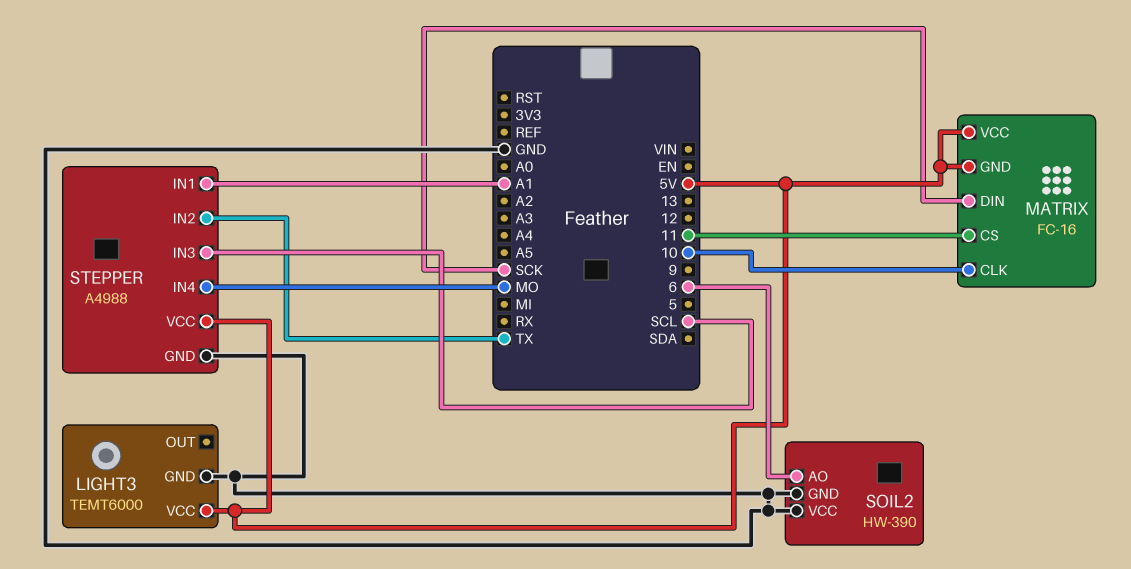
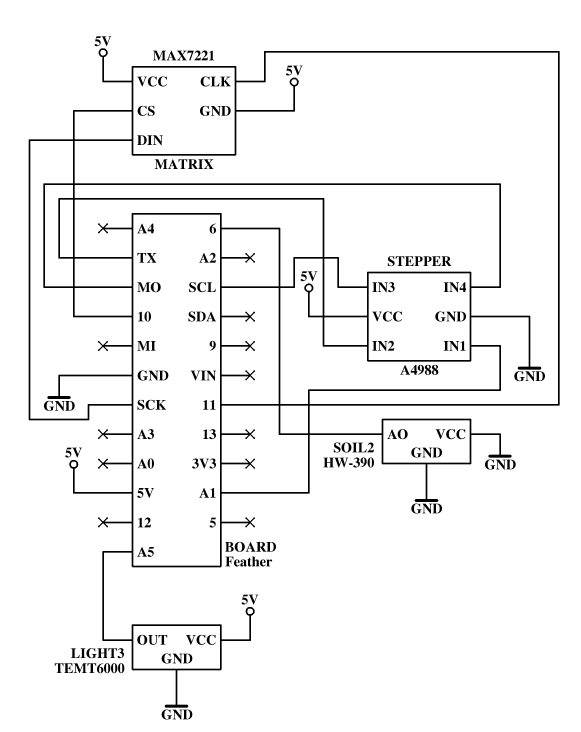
LIGHT3 pin OUT: none -> A5
MATRIX: FC-16 -> MAX7221
MATRIX pin CLK: 10 -> 11
MATRIX pin CS: 11 -> 10

